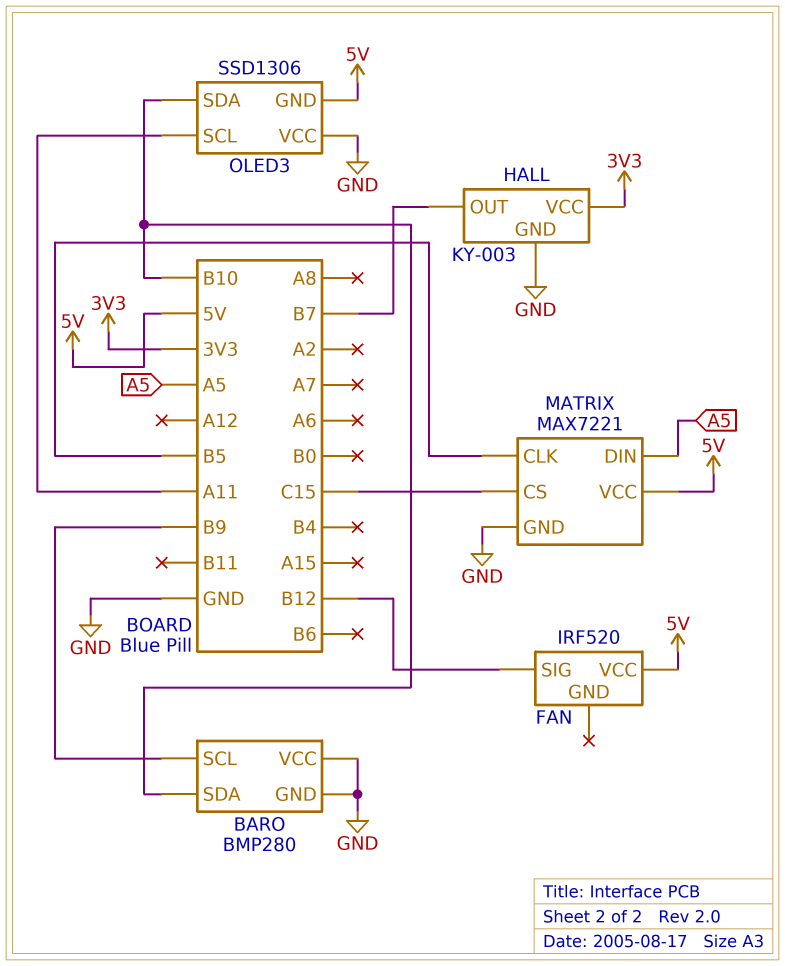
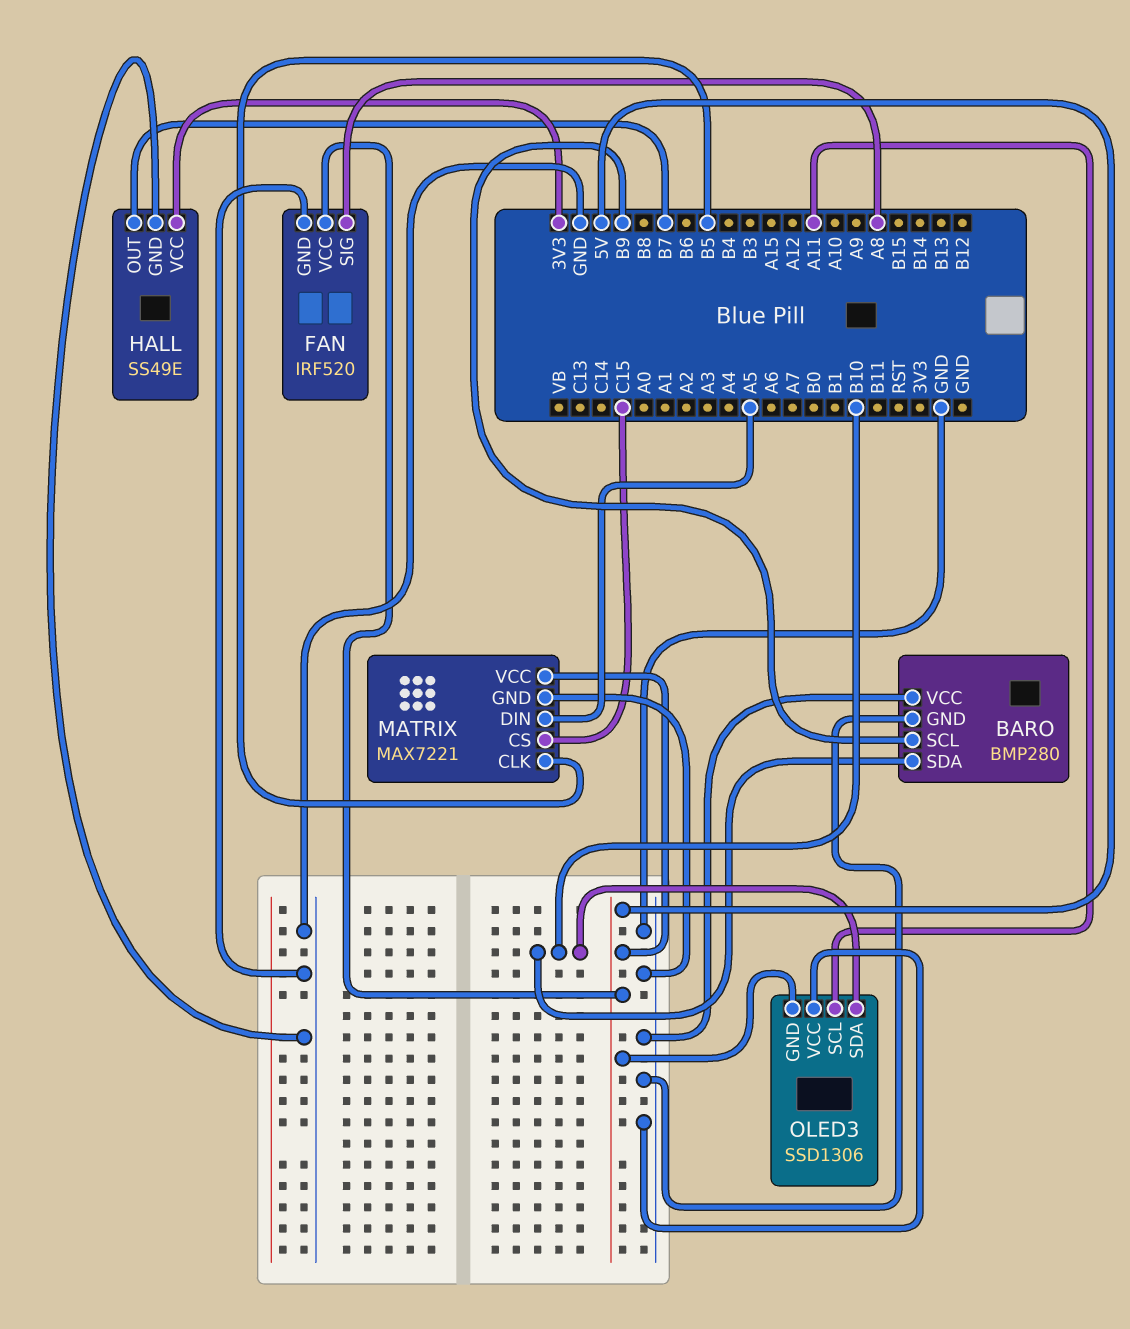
FAN pin GND: none -> GND
FAN pin SIG: B12 -> A8
HALL: KY-003 -> SS49E

